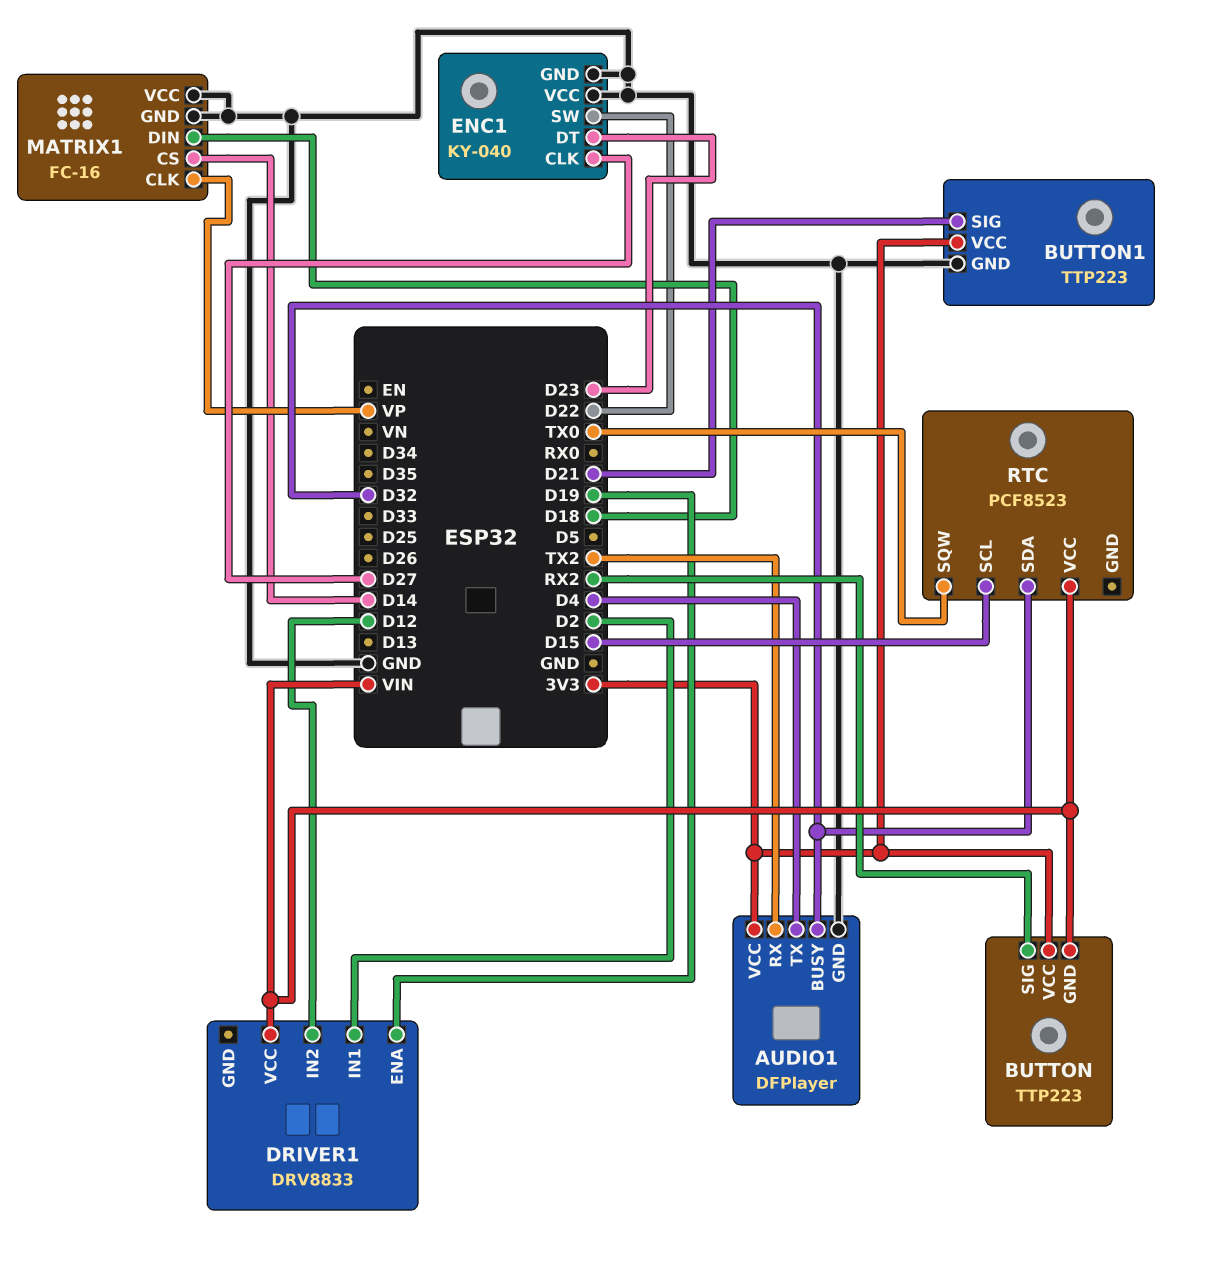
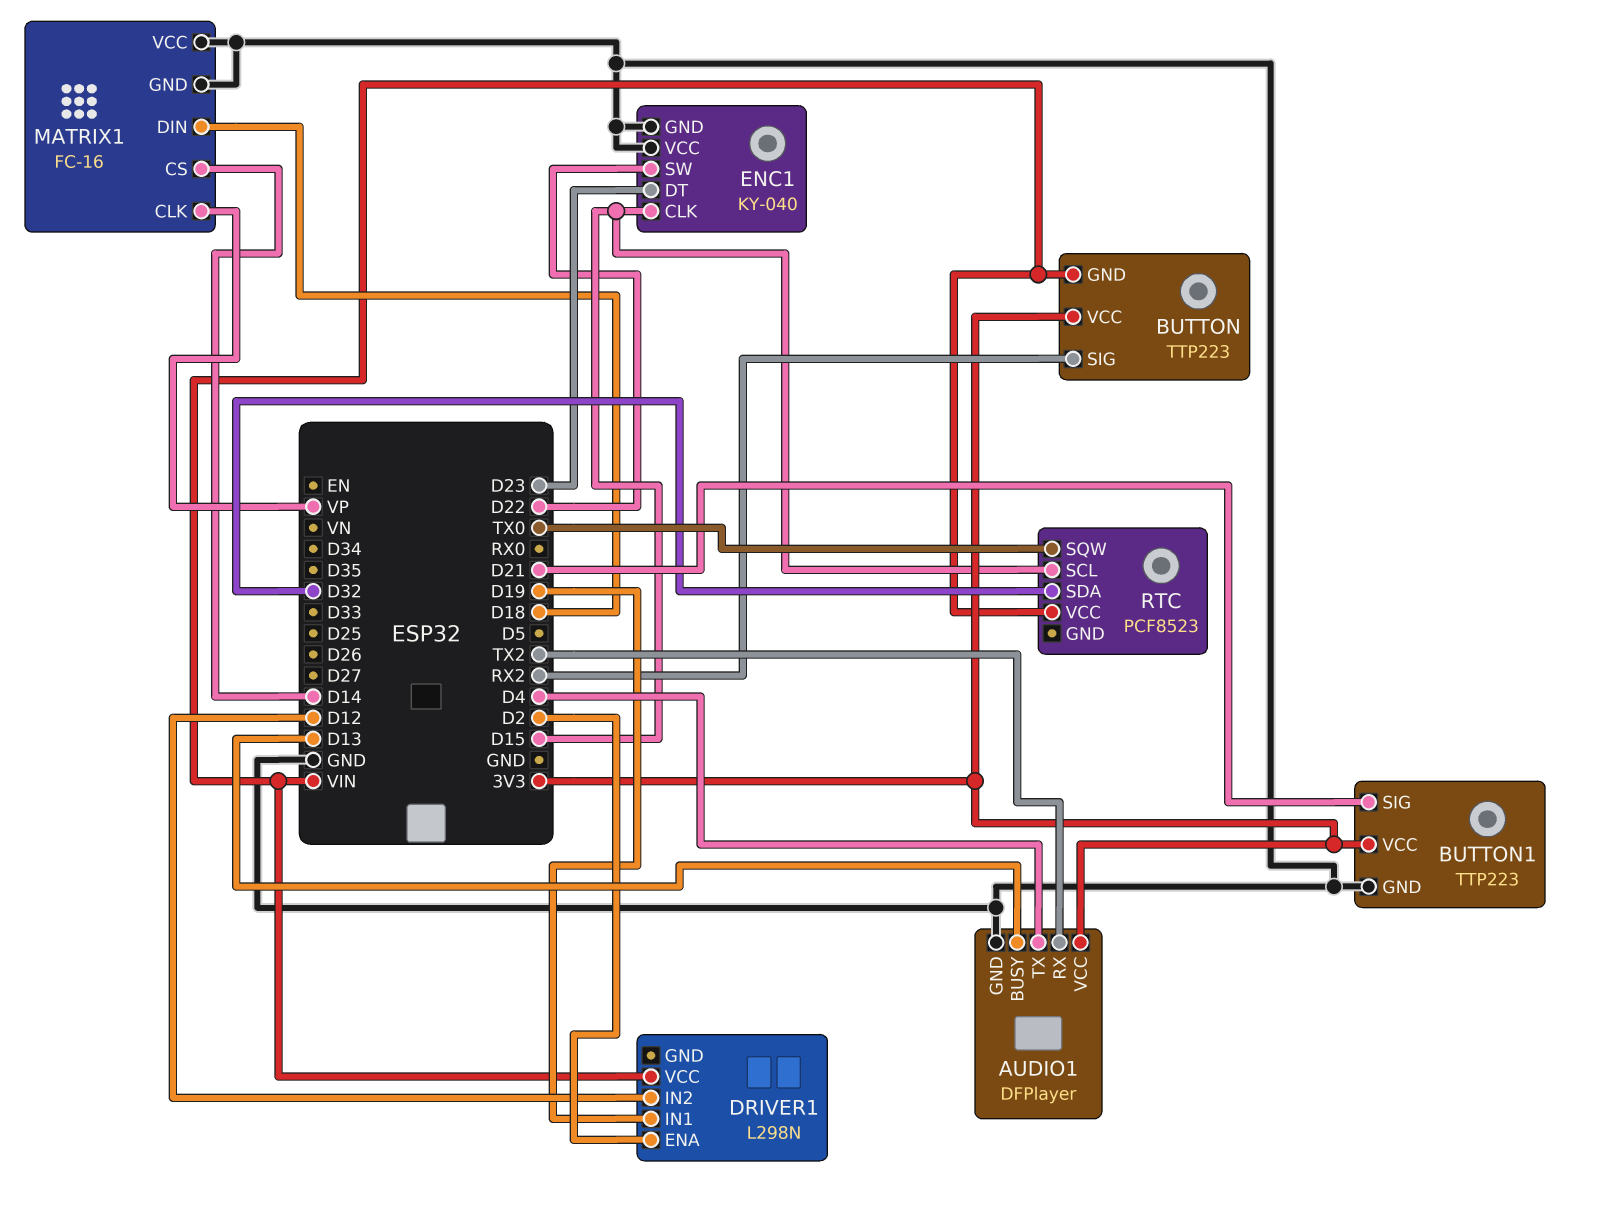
AUDIO1 pin BUSY: D32 -> D13
DRIVER1: DRV8833 -> L298N
DRIVER1 pin ENA: D19 -> D2
DRIVER1 pin IN1: D2 -> D19
ENC1 pin CLK: D27 -> D15

